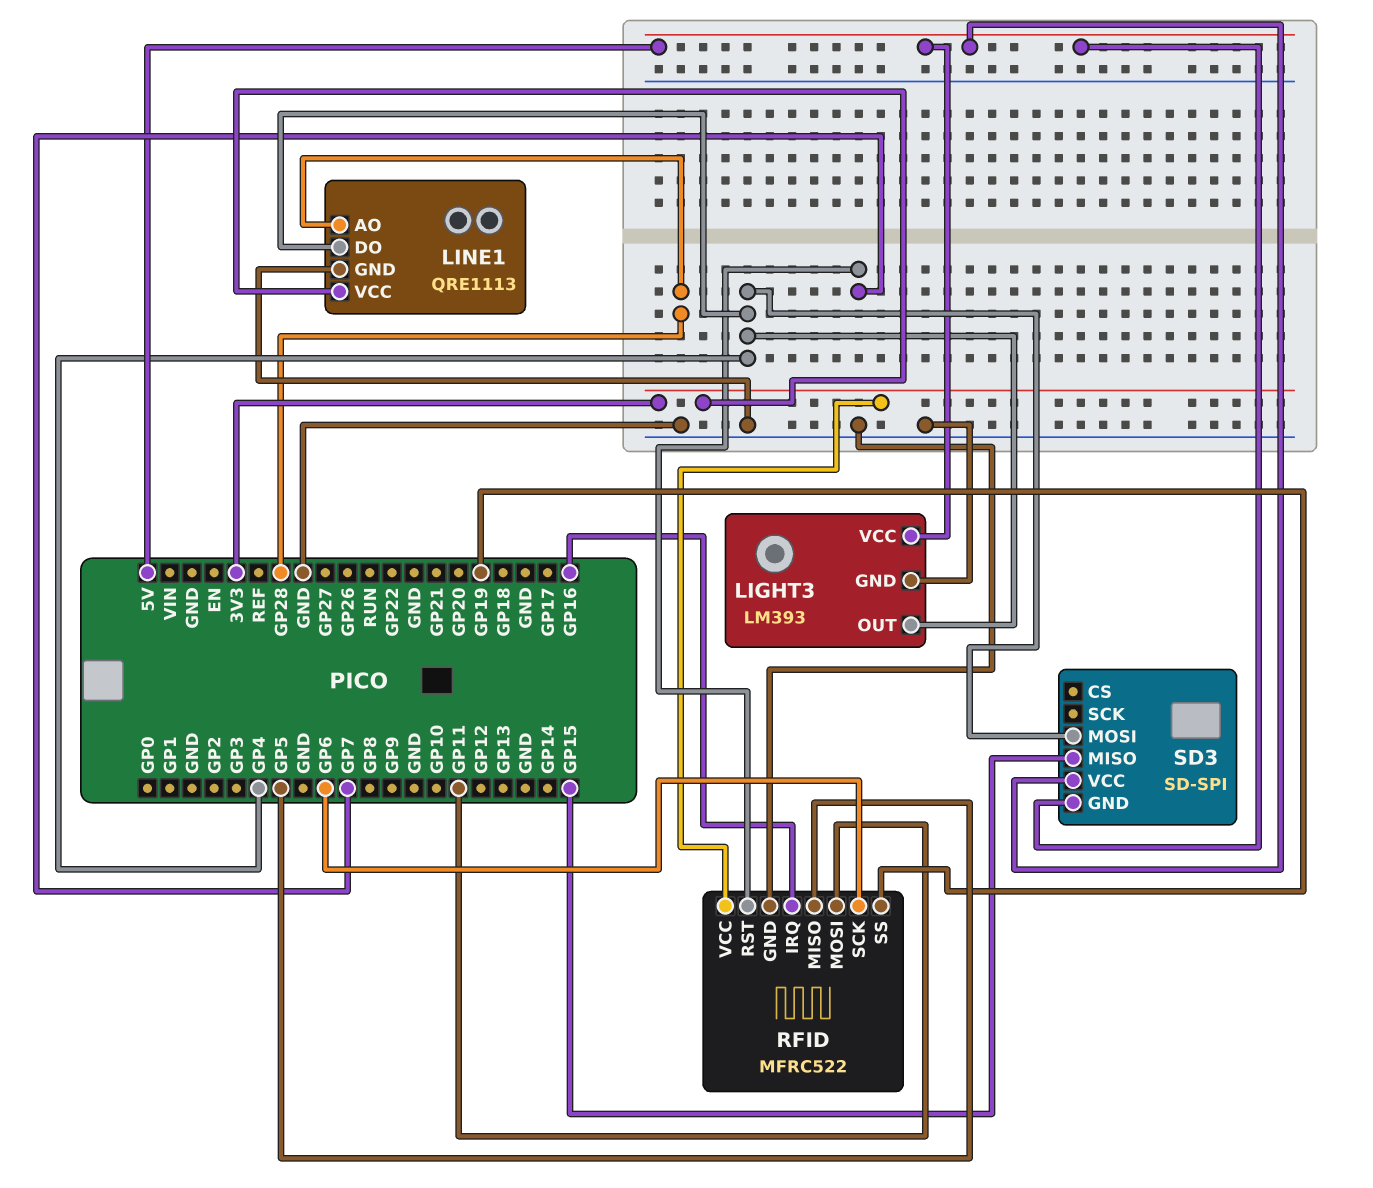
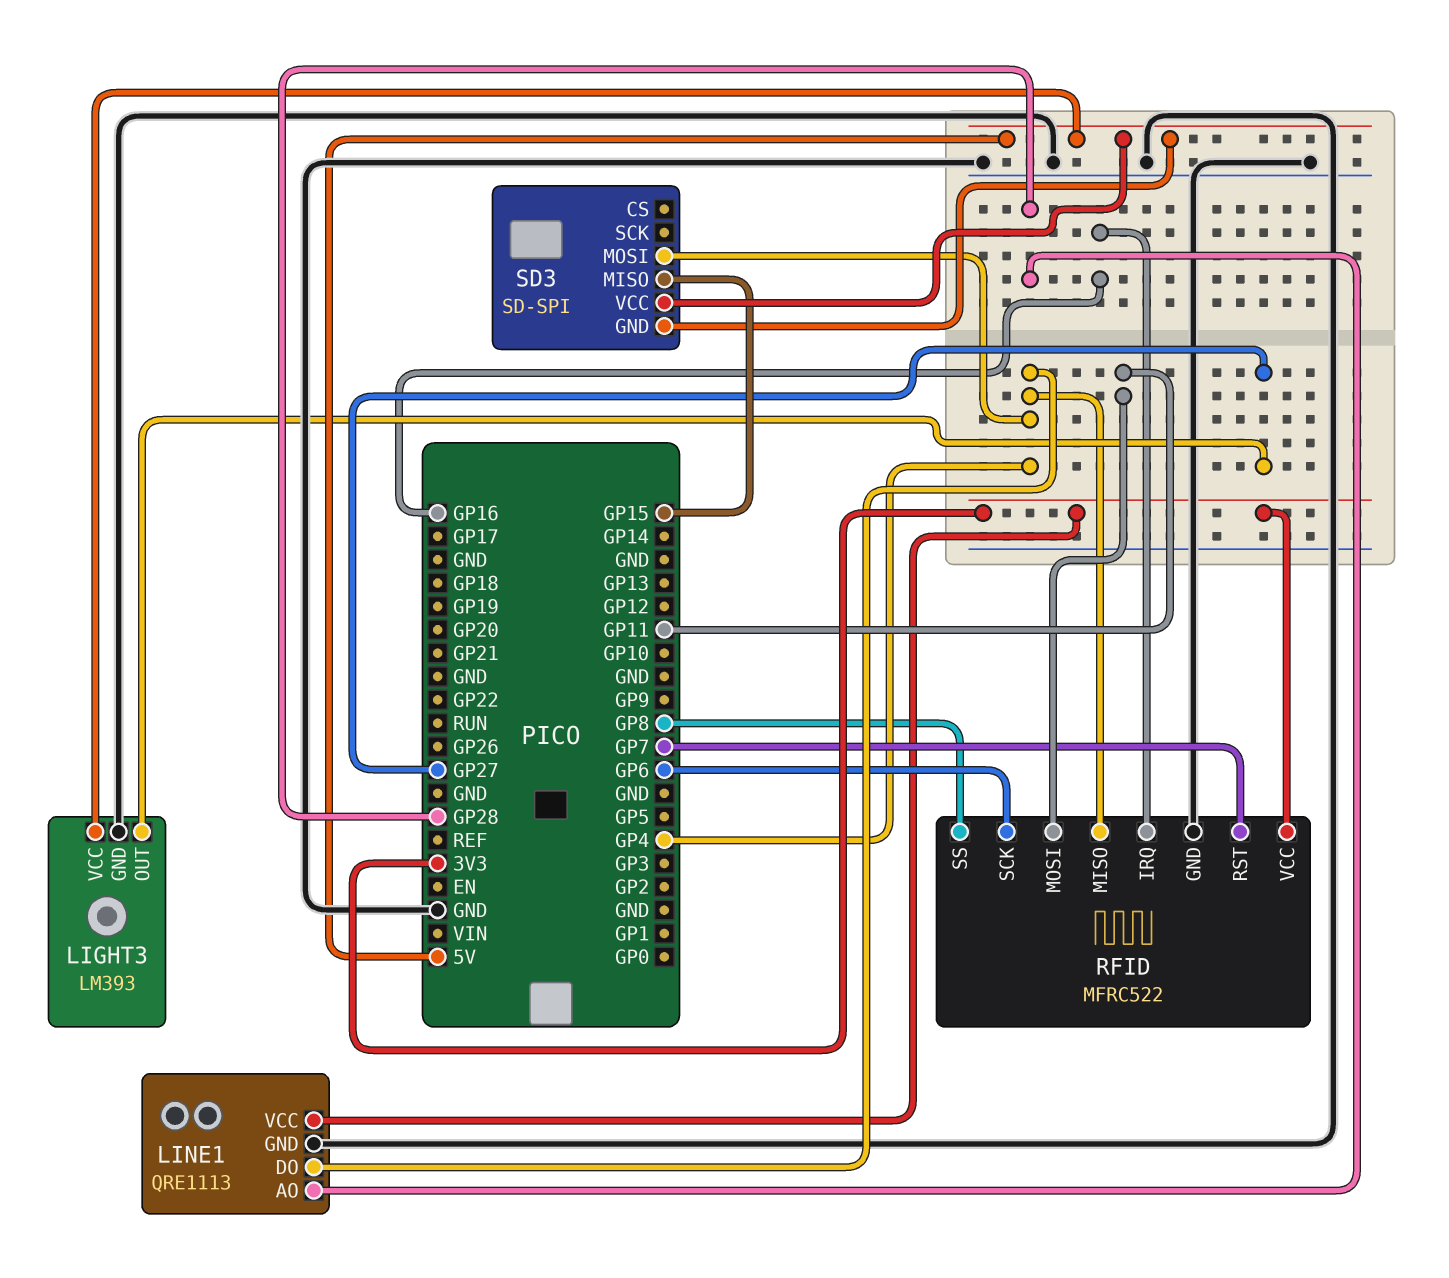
LIGHT3 pin OUT: GP4 -> GP27
RFID pin MISO: GP5 -> GP4
RFID pin SS: GP19 -> GP8

